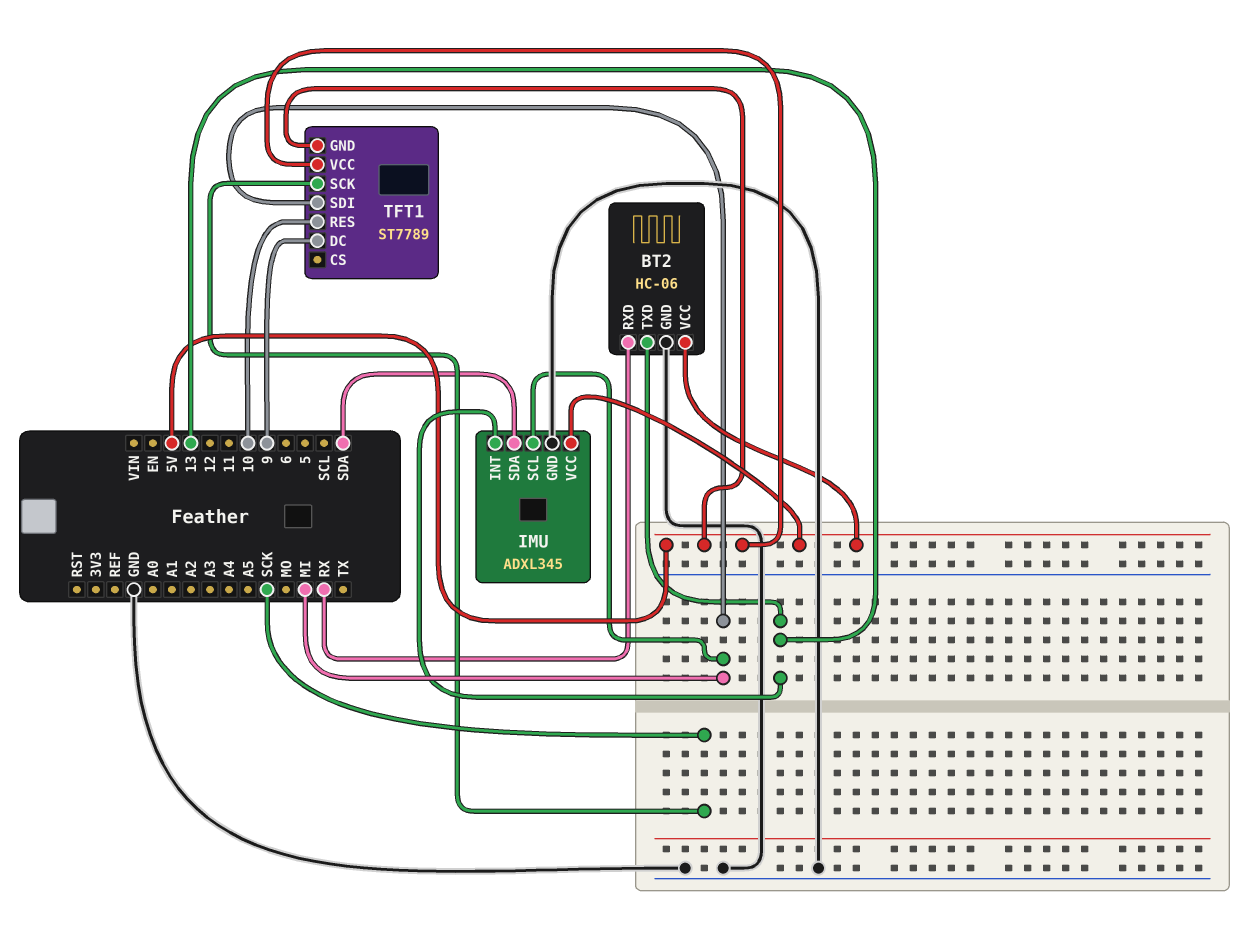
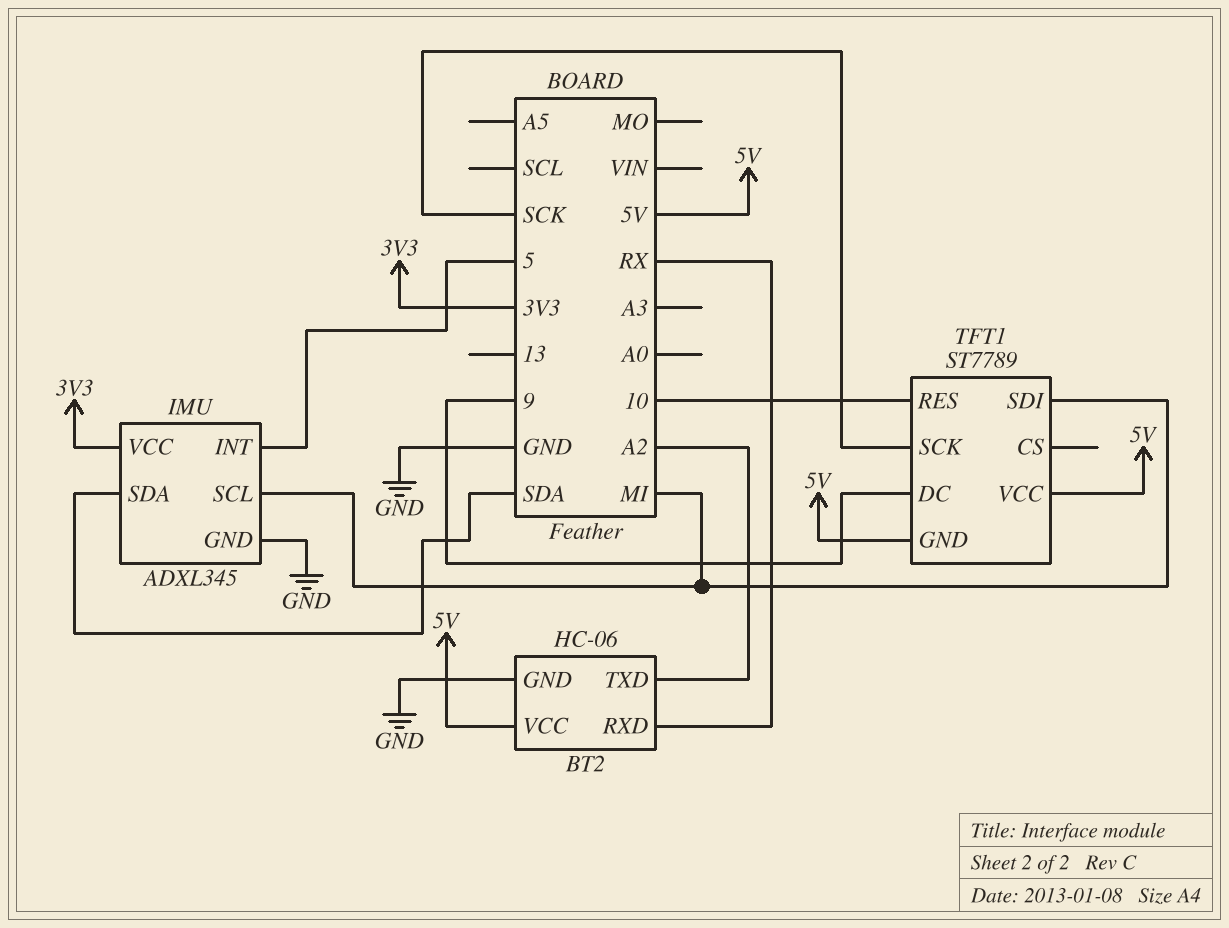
BT2 pin TXD: 13 -> A2
IMU pin INT: 13 -> 5
IMU pin VCC: 5V -> 3V3

